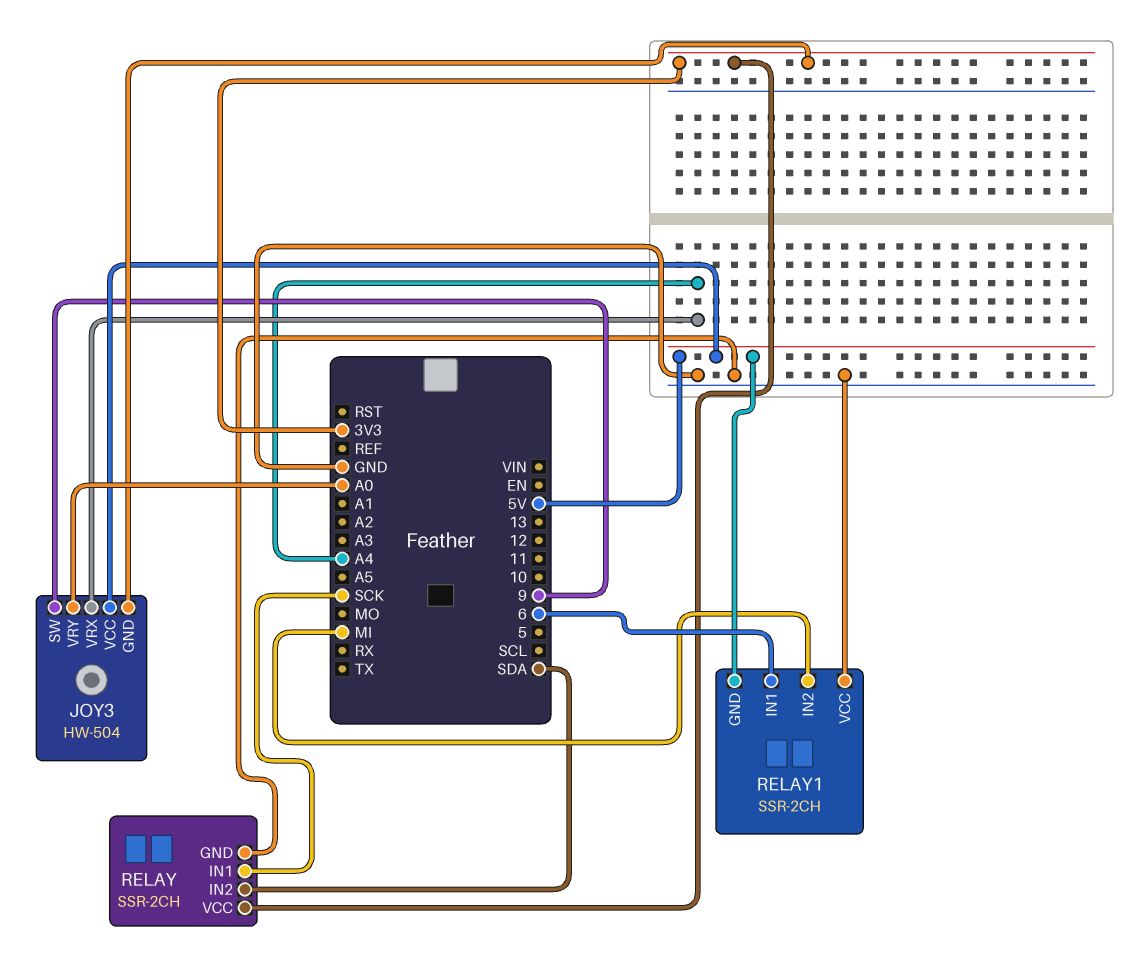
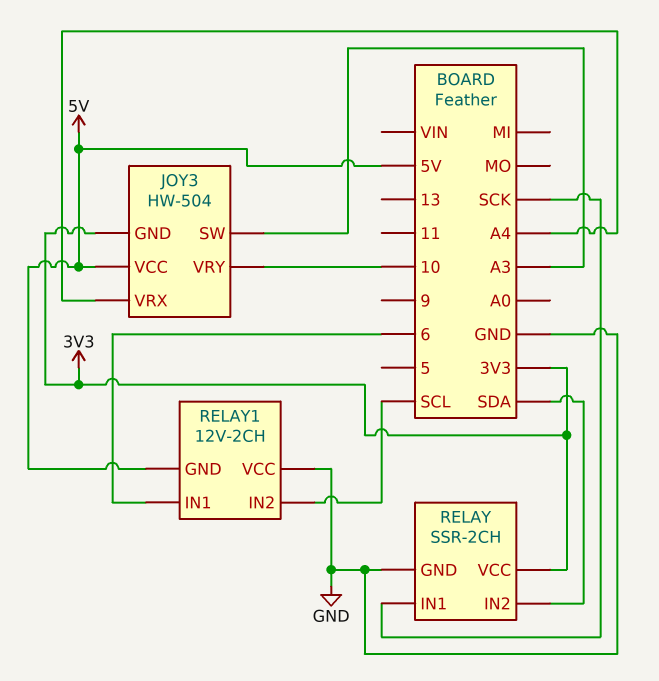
JOY3 pin SW: 9 -> A3
JOY3 pin VRY: A0 -> 10
RELAY1: SSR-2CH -> 12V-2CH
RELAY1 pin IN2: MI -> SCL

